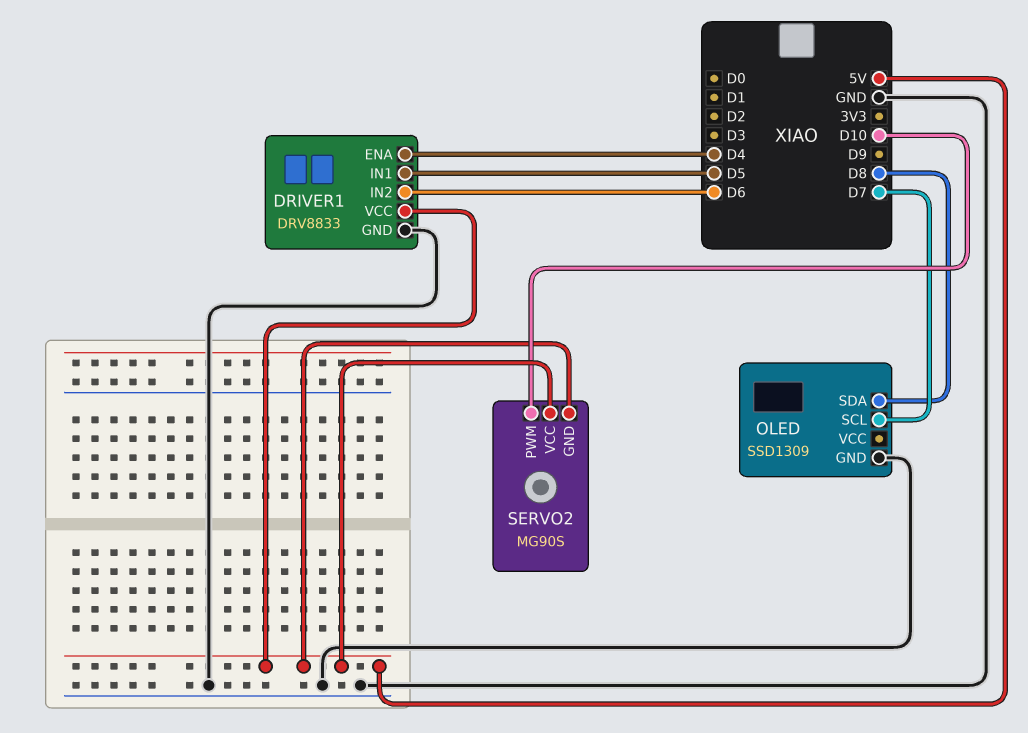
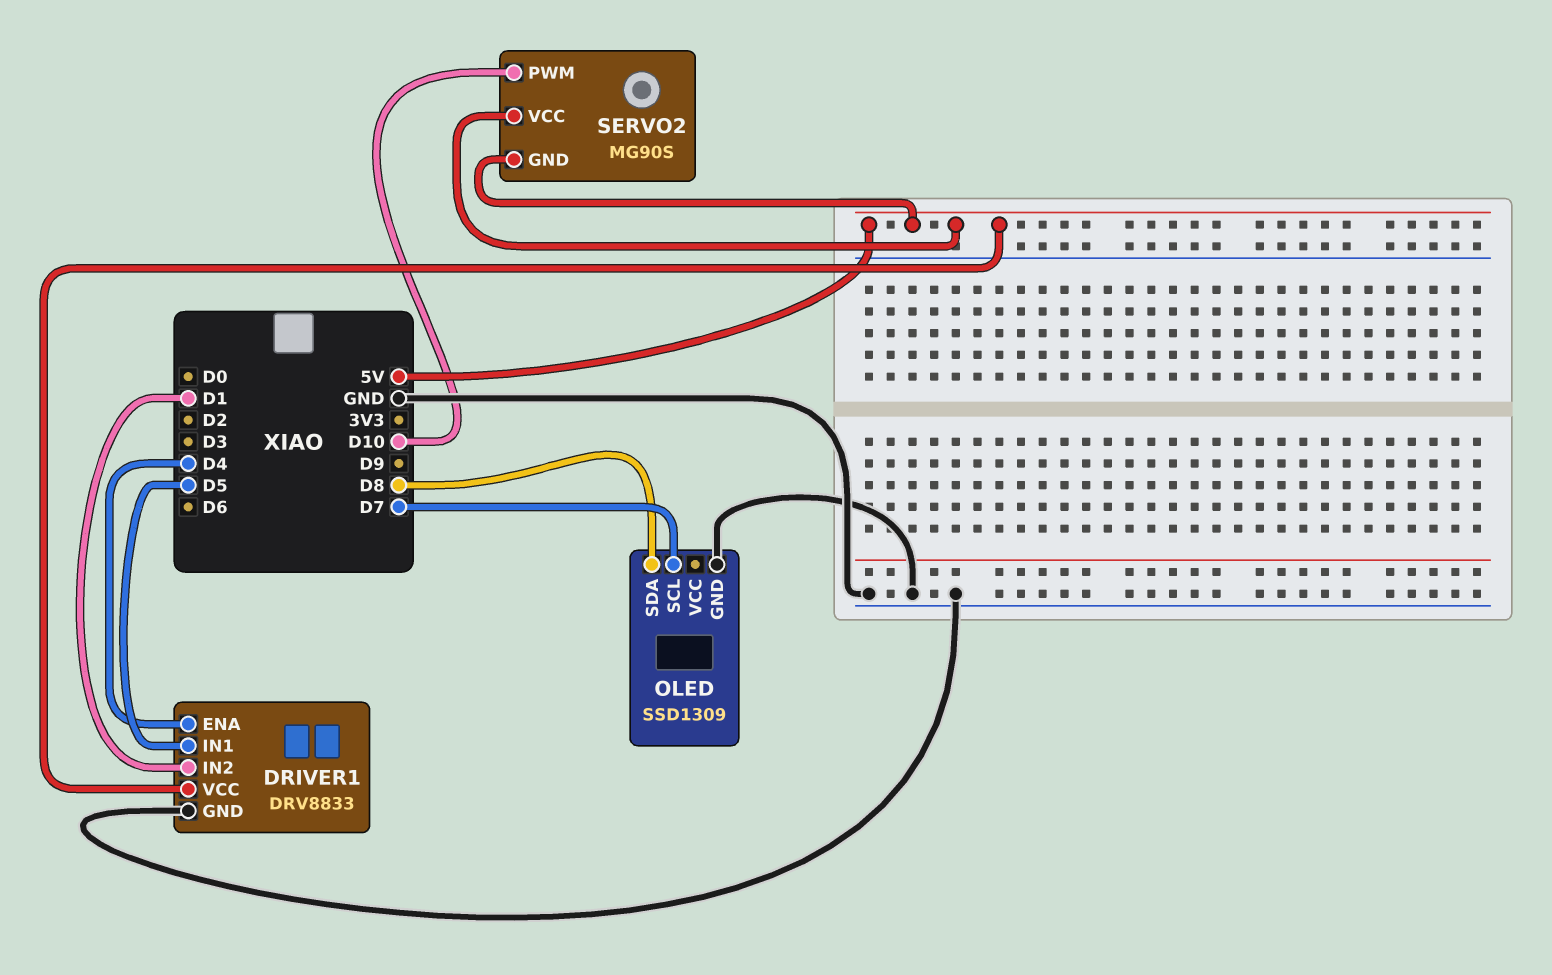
DRIVER1 pin IN2: D6 -> D1

